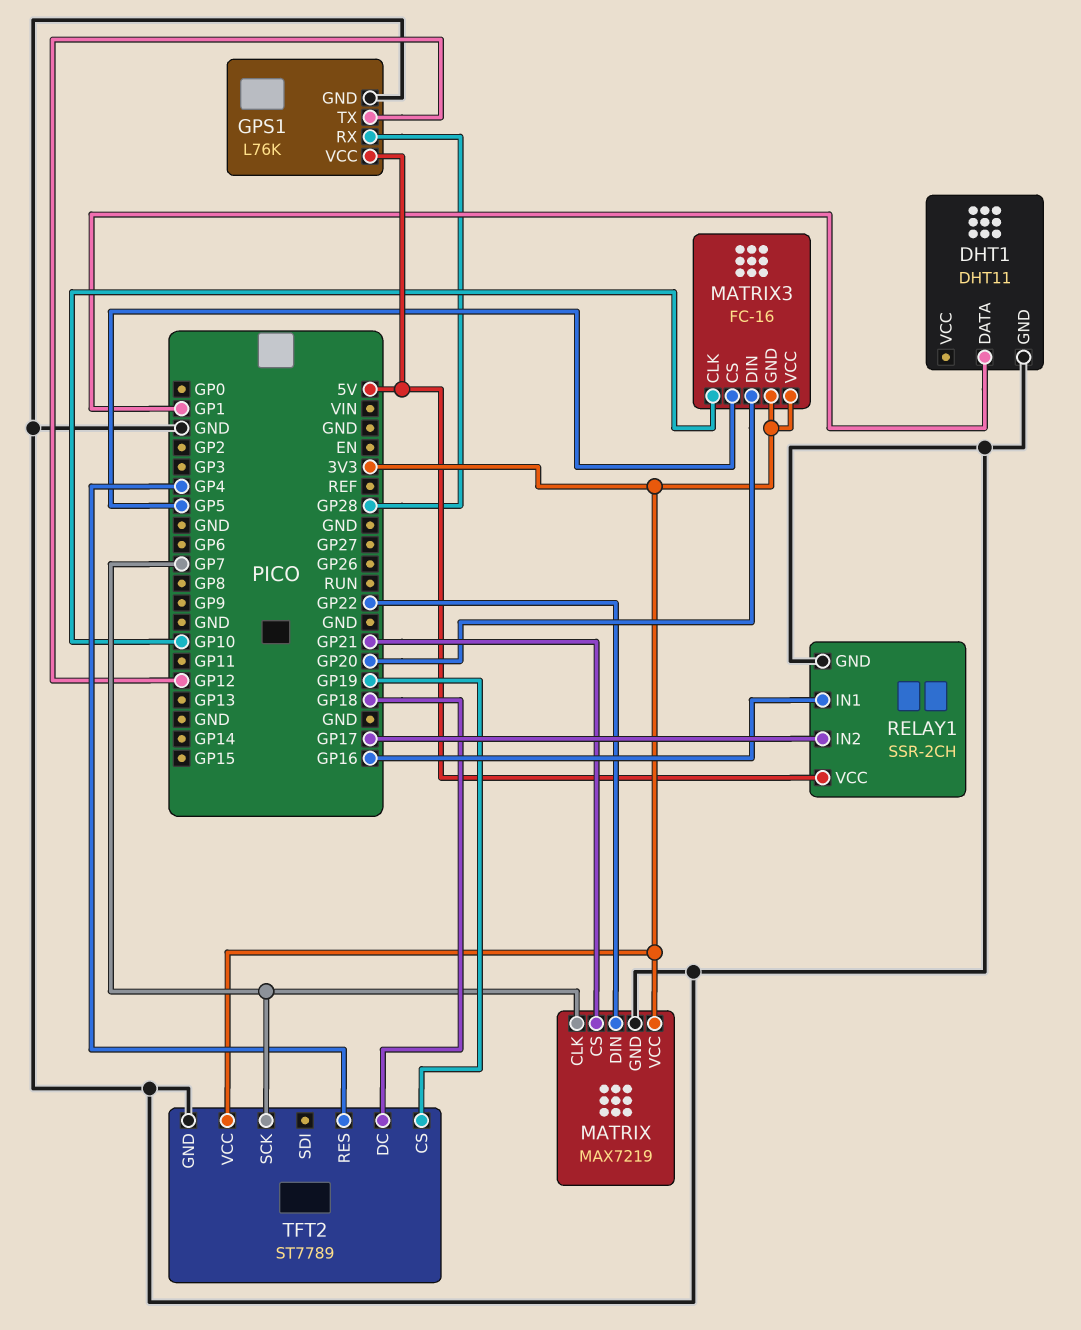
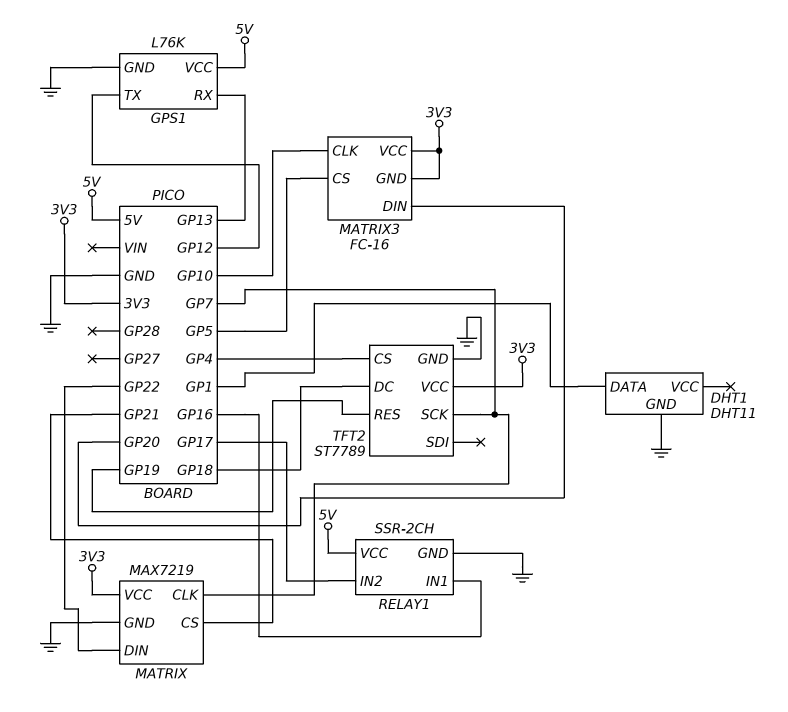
GPS1 pin RX: GP28 -> GP13
TFT2 pin CS: GP19 -> GP4
TFT2 pin RES: GP4 -> GP19

